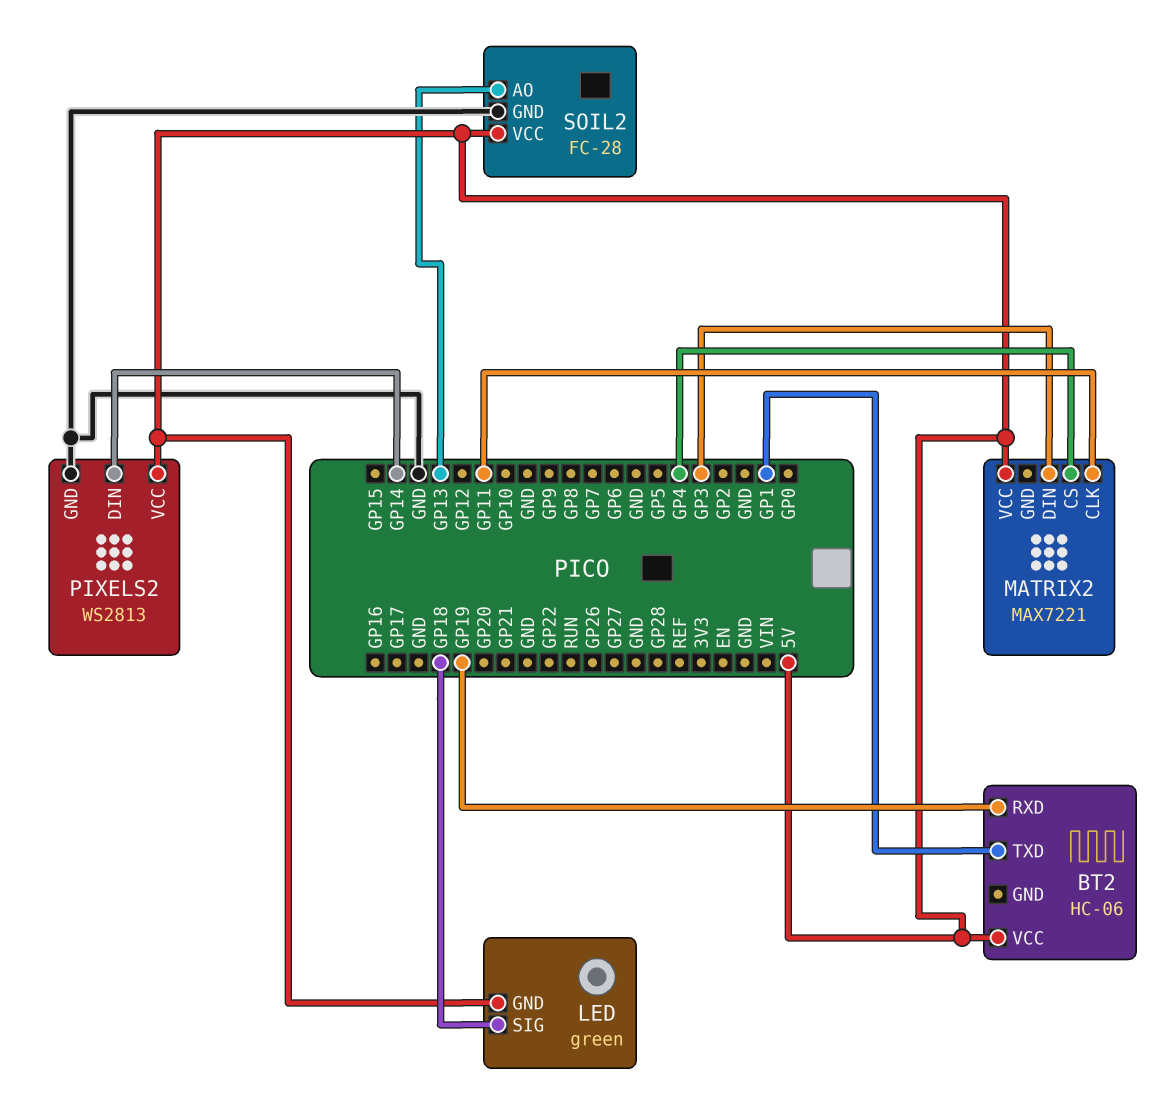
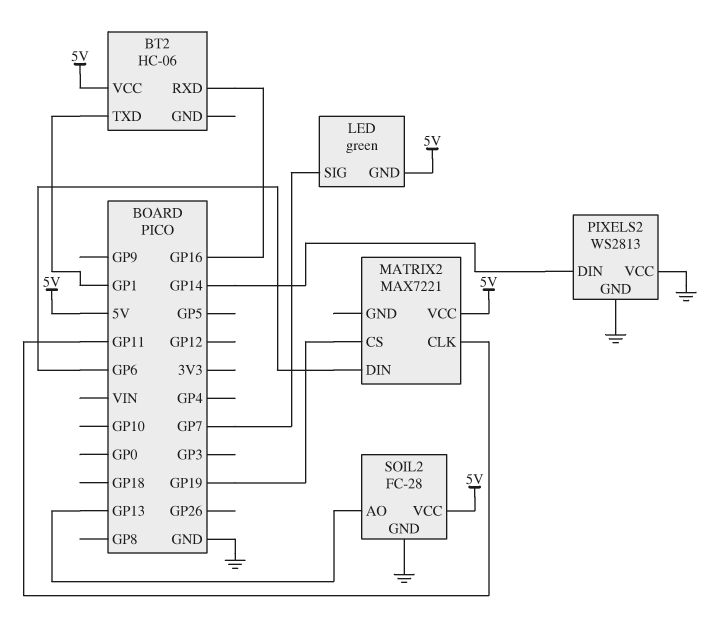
BT2 pin RXD: GP19 -> GP16
LED pin SIG: GP18 -> GP7
MATRIX2 pin CS: GP4 -> GP19
MATRIX2 pin DIN: GP3 -> GP6
PIXELS2 pin VCC: 5V -> GND

